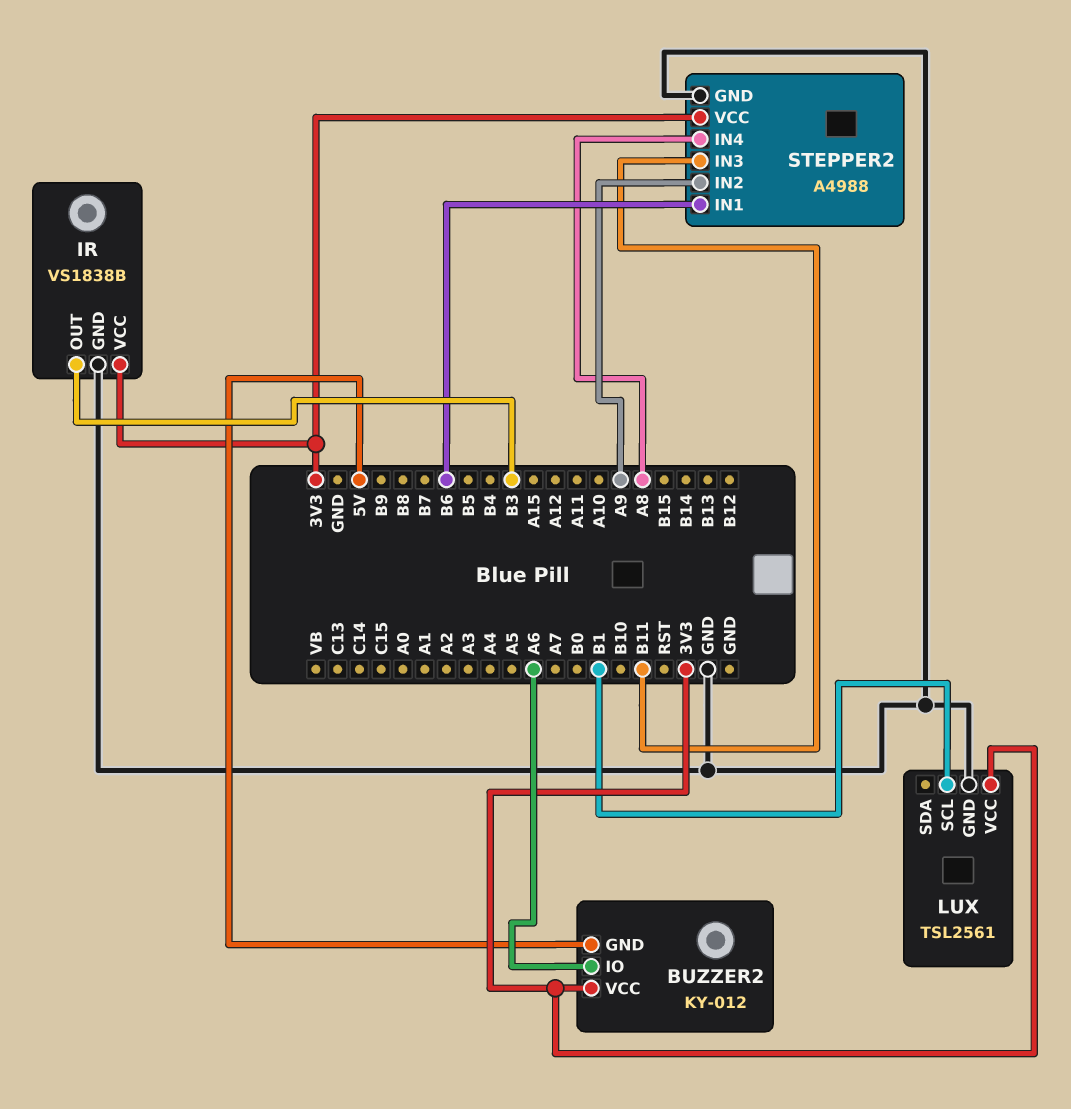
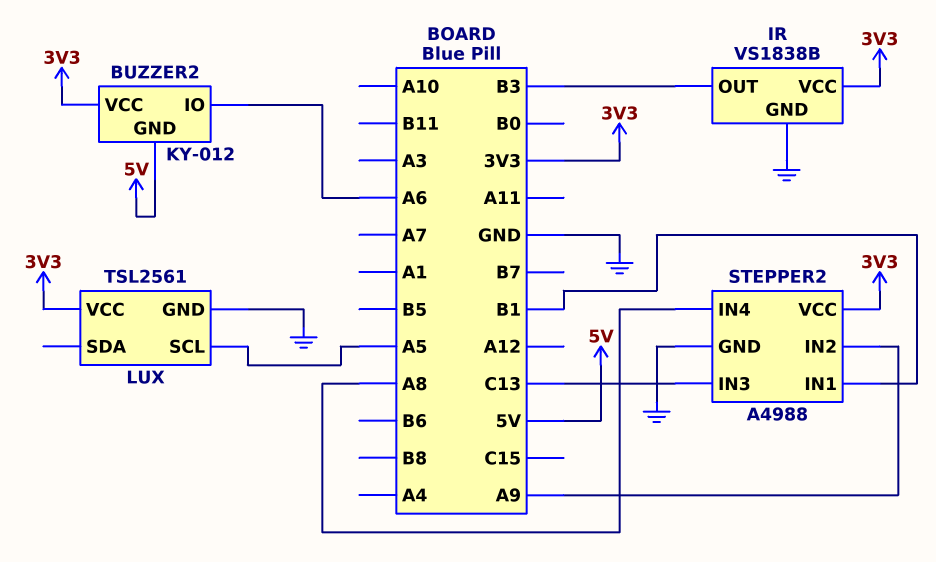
LUX pin SCL: B1 -> A5
STEPPER2 pin IN1: B6 -> B1
STEPPER2 pin IN3: B11 -> C13

